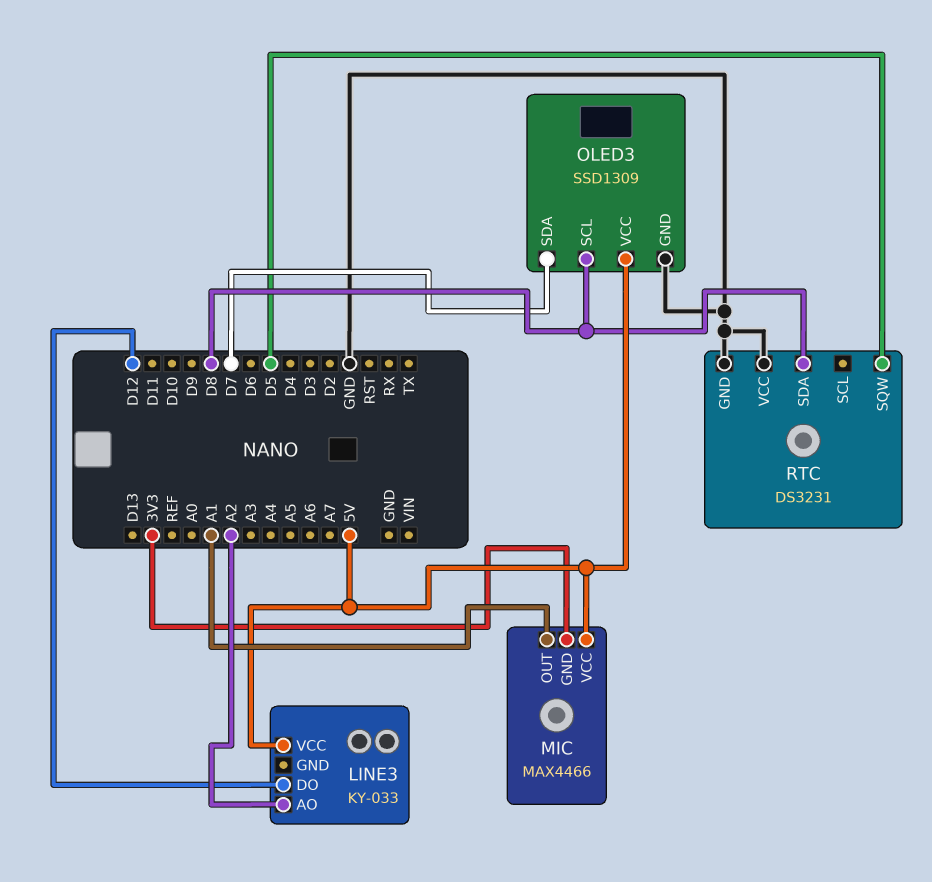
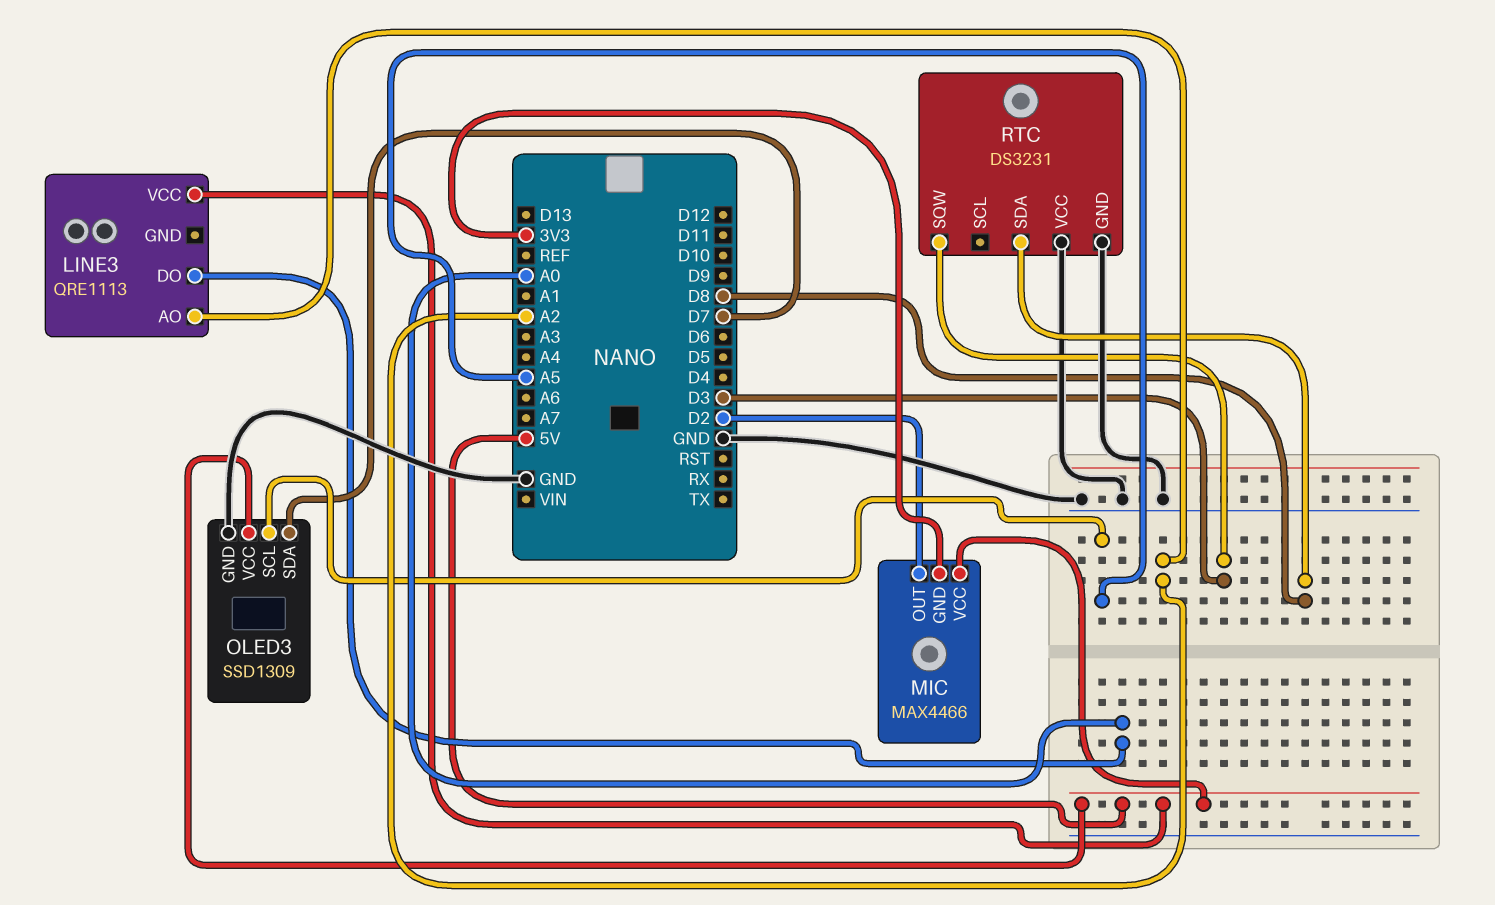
LINE3: KY-033 -> QRE1113
LINE3 pin DO: D12 -> A0
MIC pin OUT: A1 -> D2
OLED3 pin SCL: D8 -> A5
RTC pin SQW: D5 -> D3

